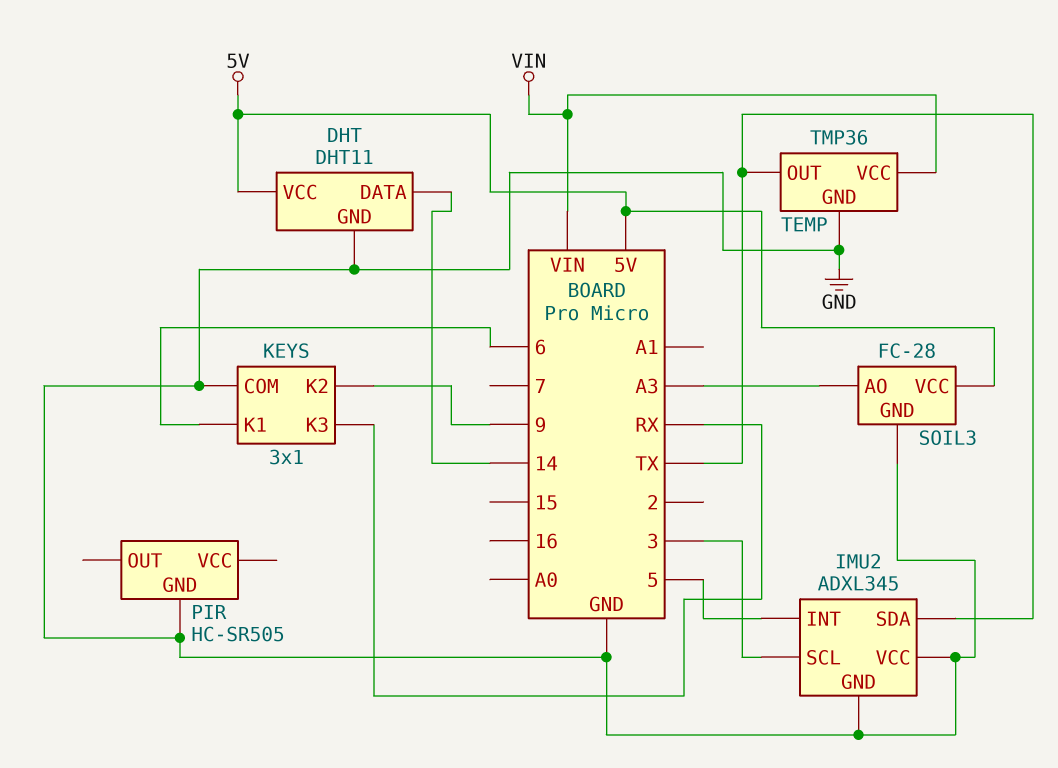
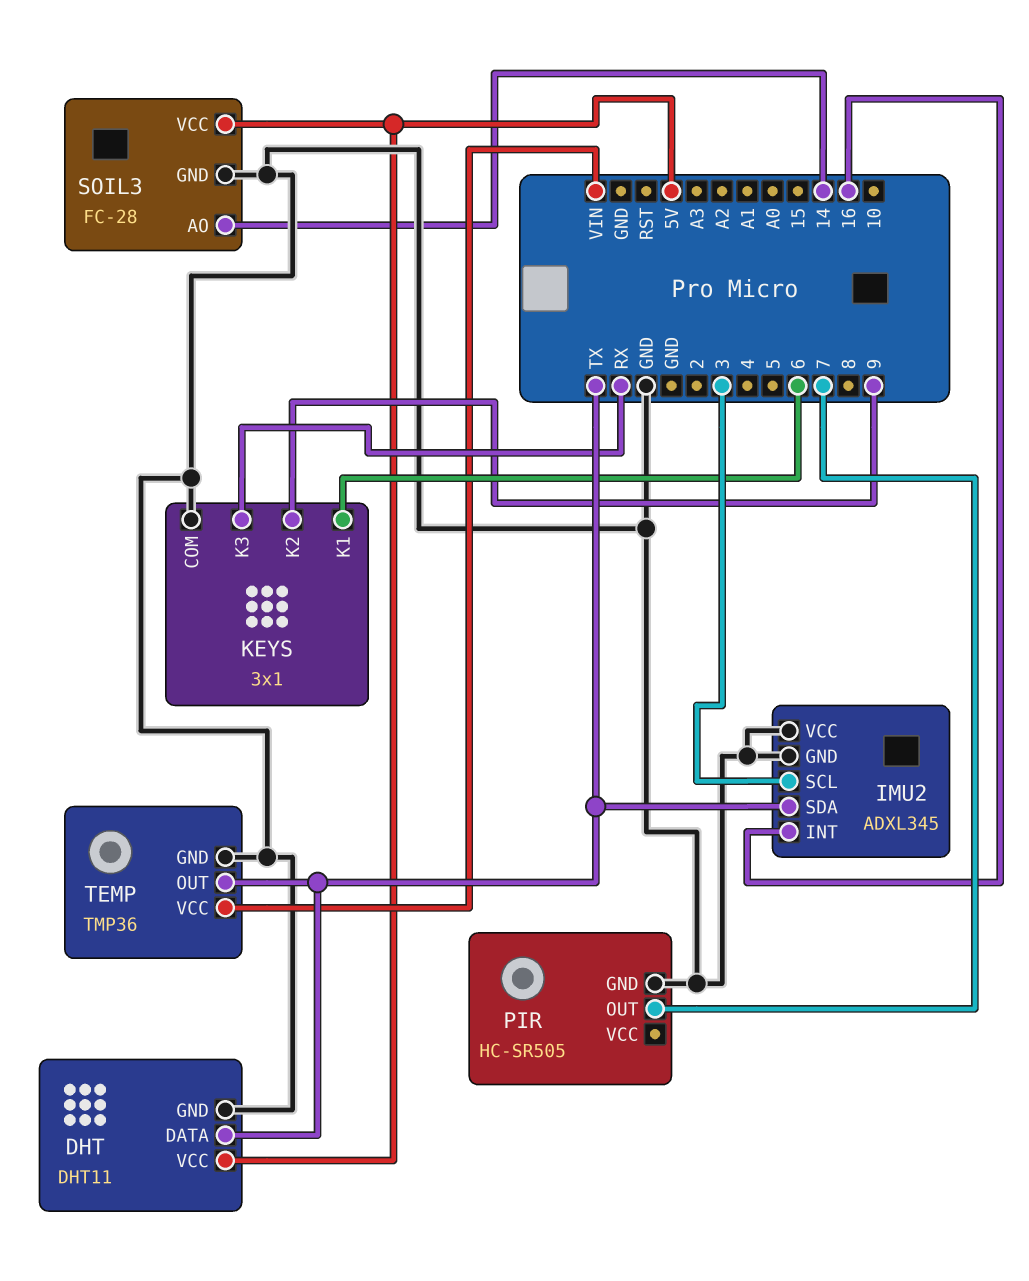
DHT pin DATA: 14 -> TX
IMU2 pin INT: 5 -> 16
PIR pin OUT: none -> 7
SOIL3 pin AO: A3 -> 14

